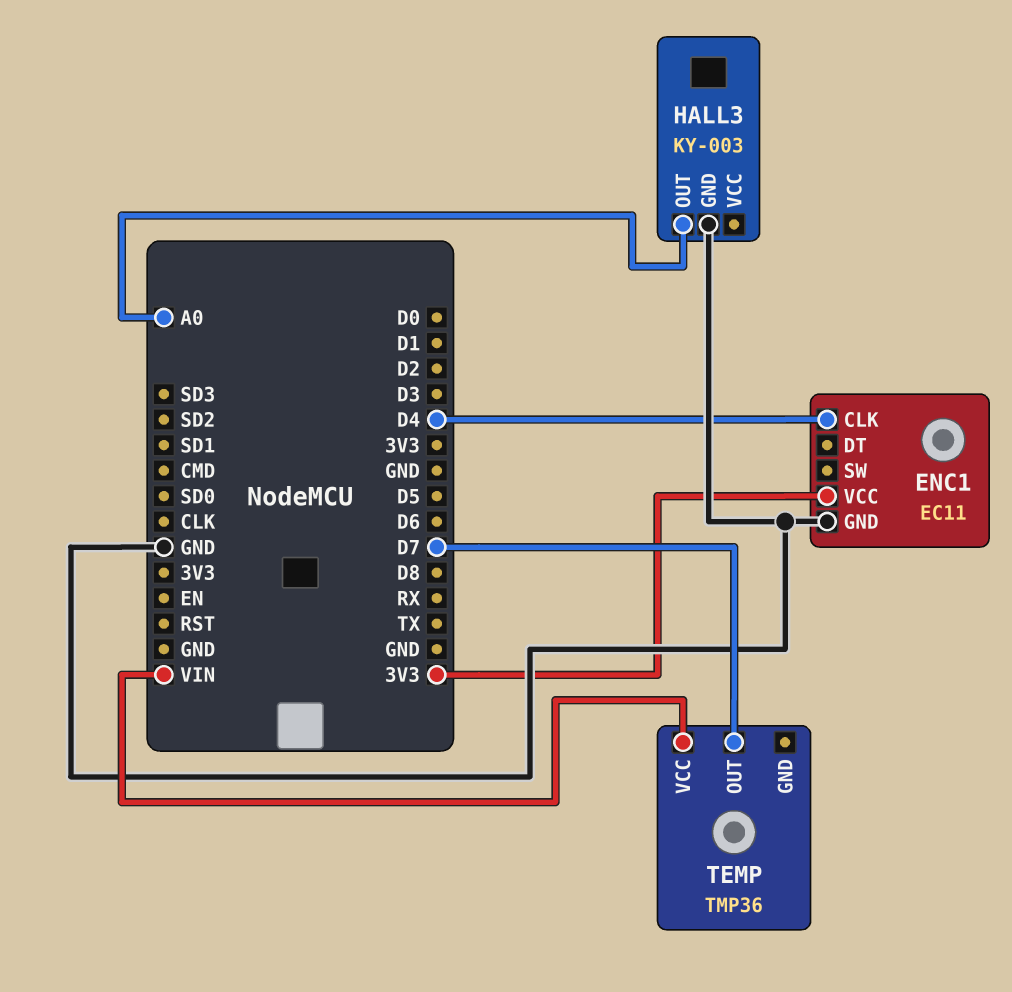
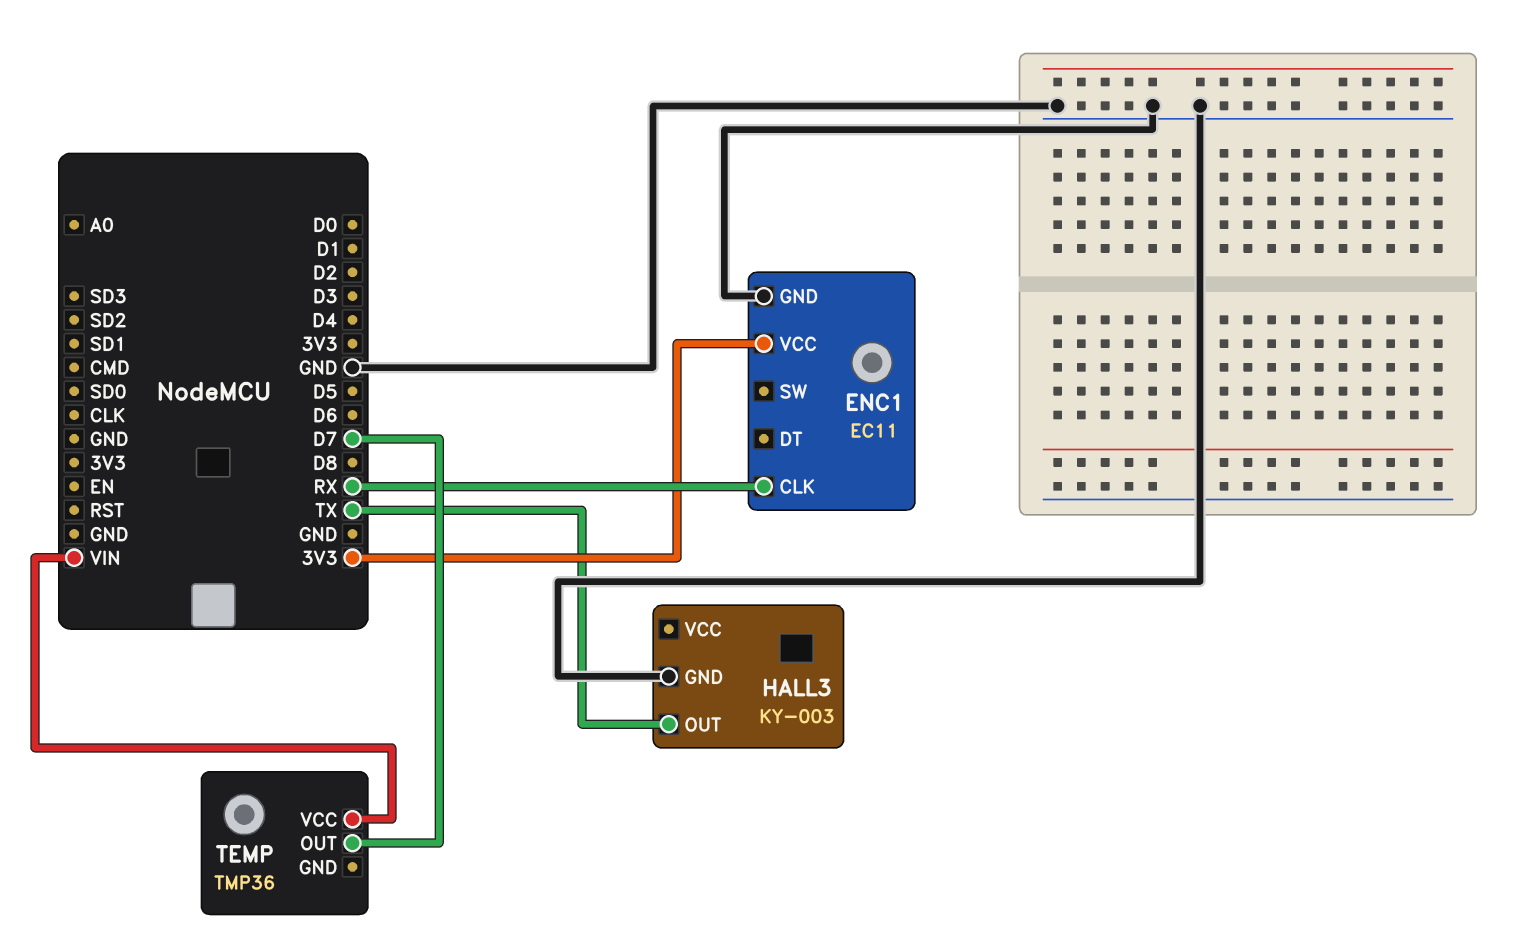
ENC1 pin CLK: D4 -> RX
HALL3 pin OUT: A0 -> TX

